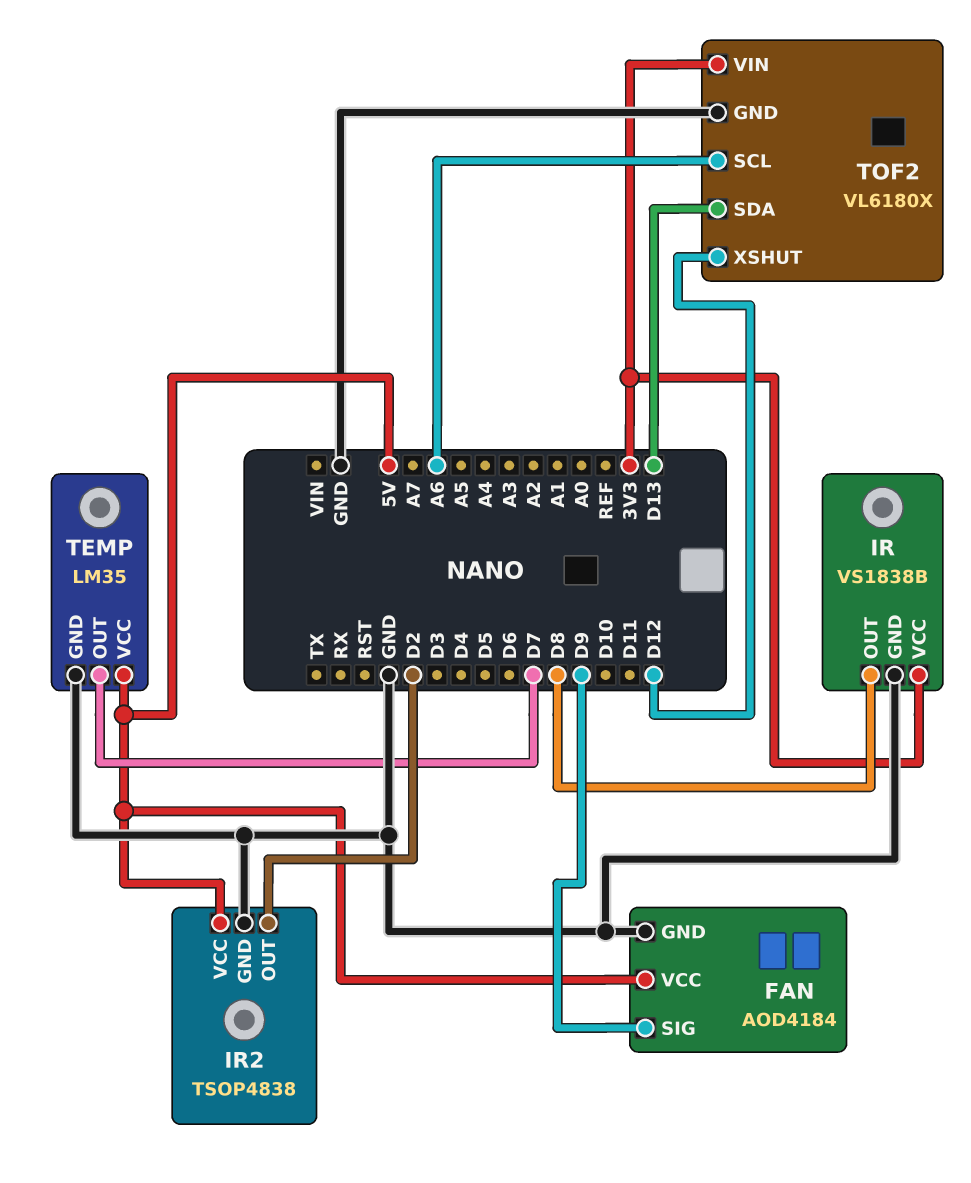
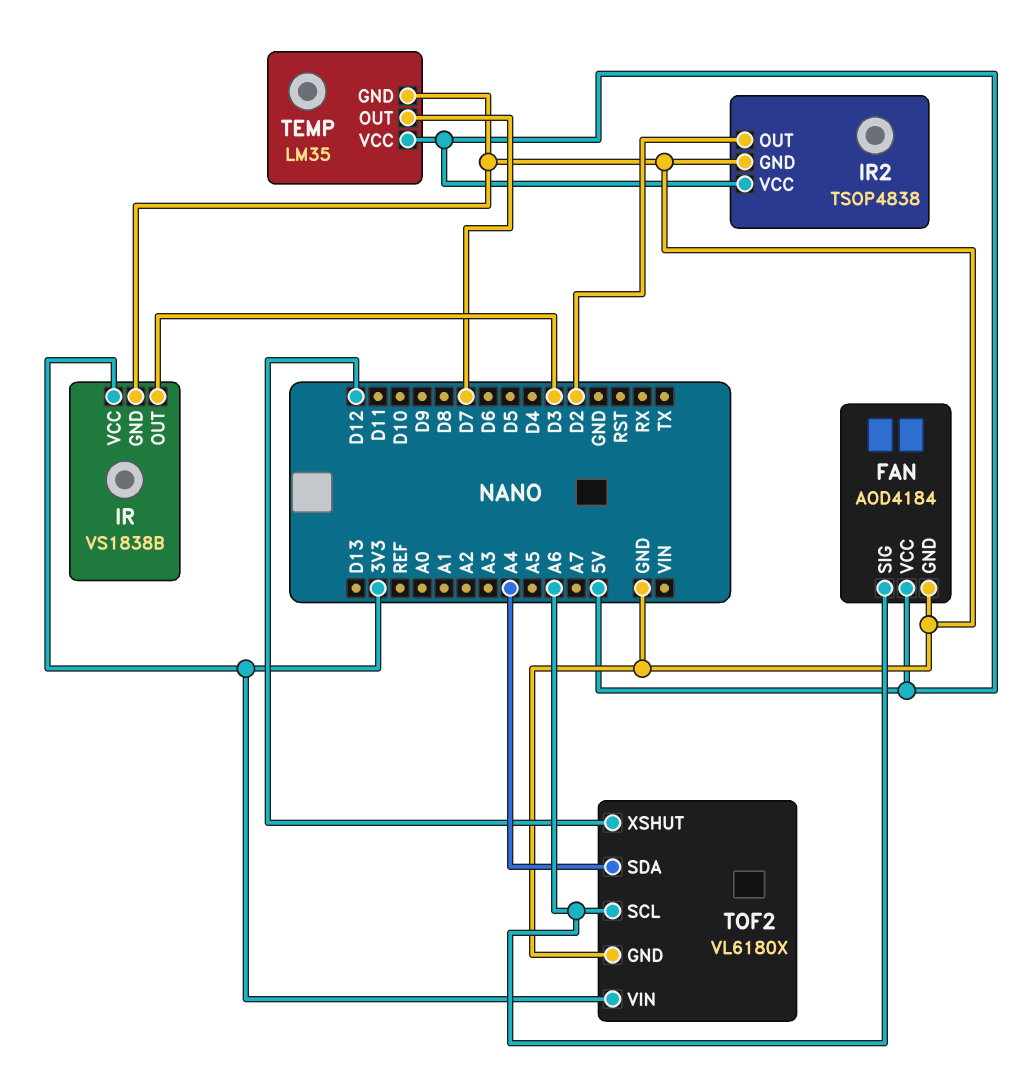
FAN pin SIG: D9 -> A6
IR pin OUT: D8 -> D3
TOF2 pin SDA: D13 -> A4

